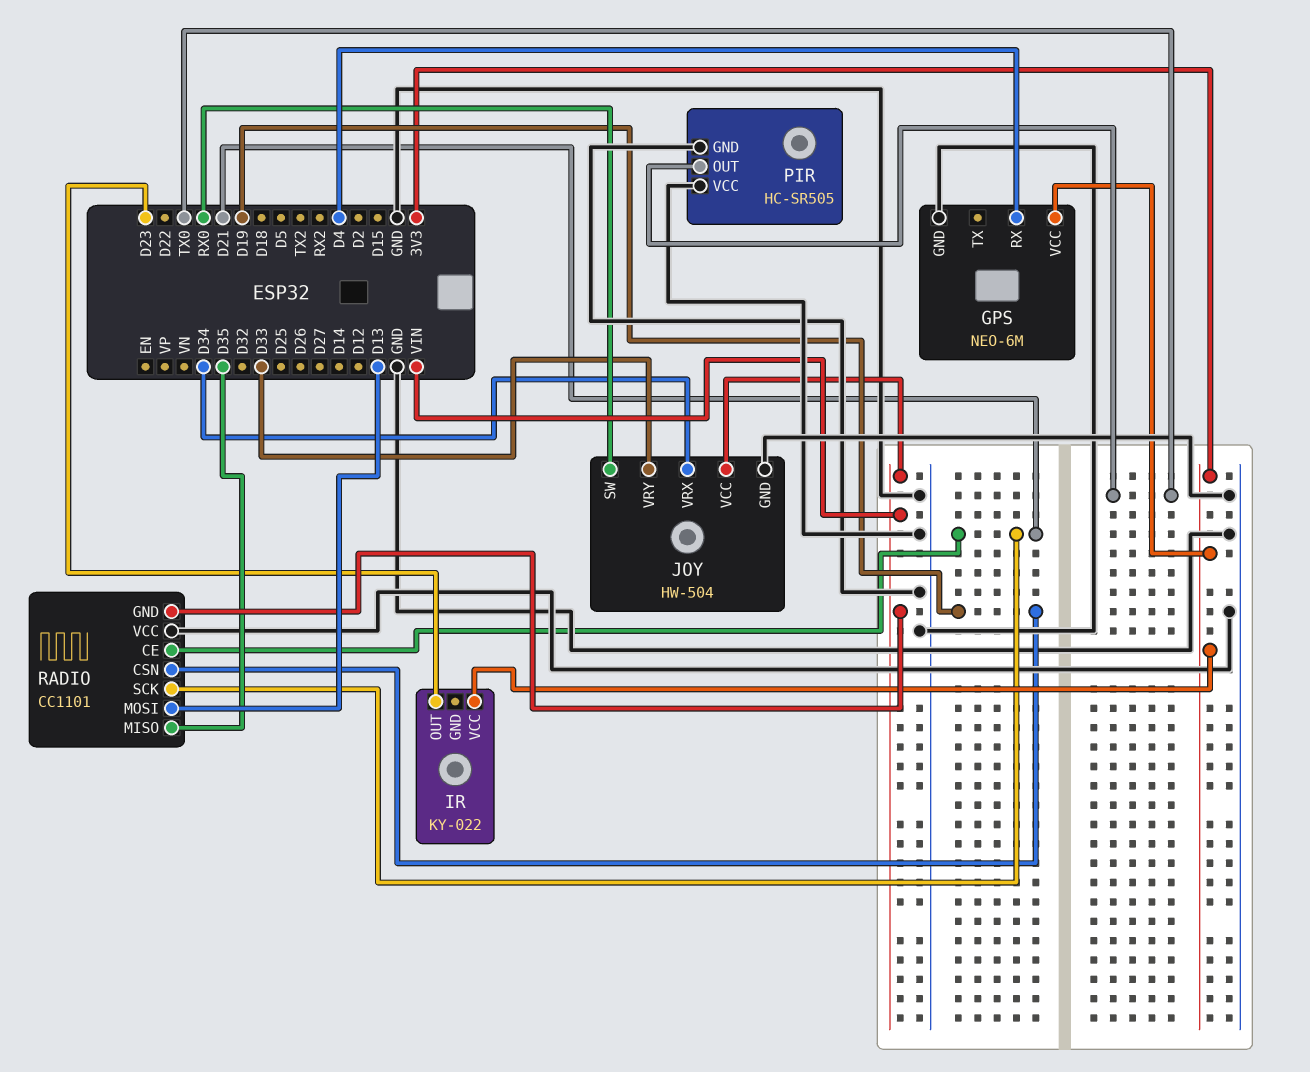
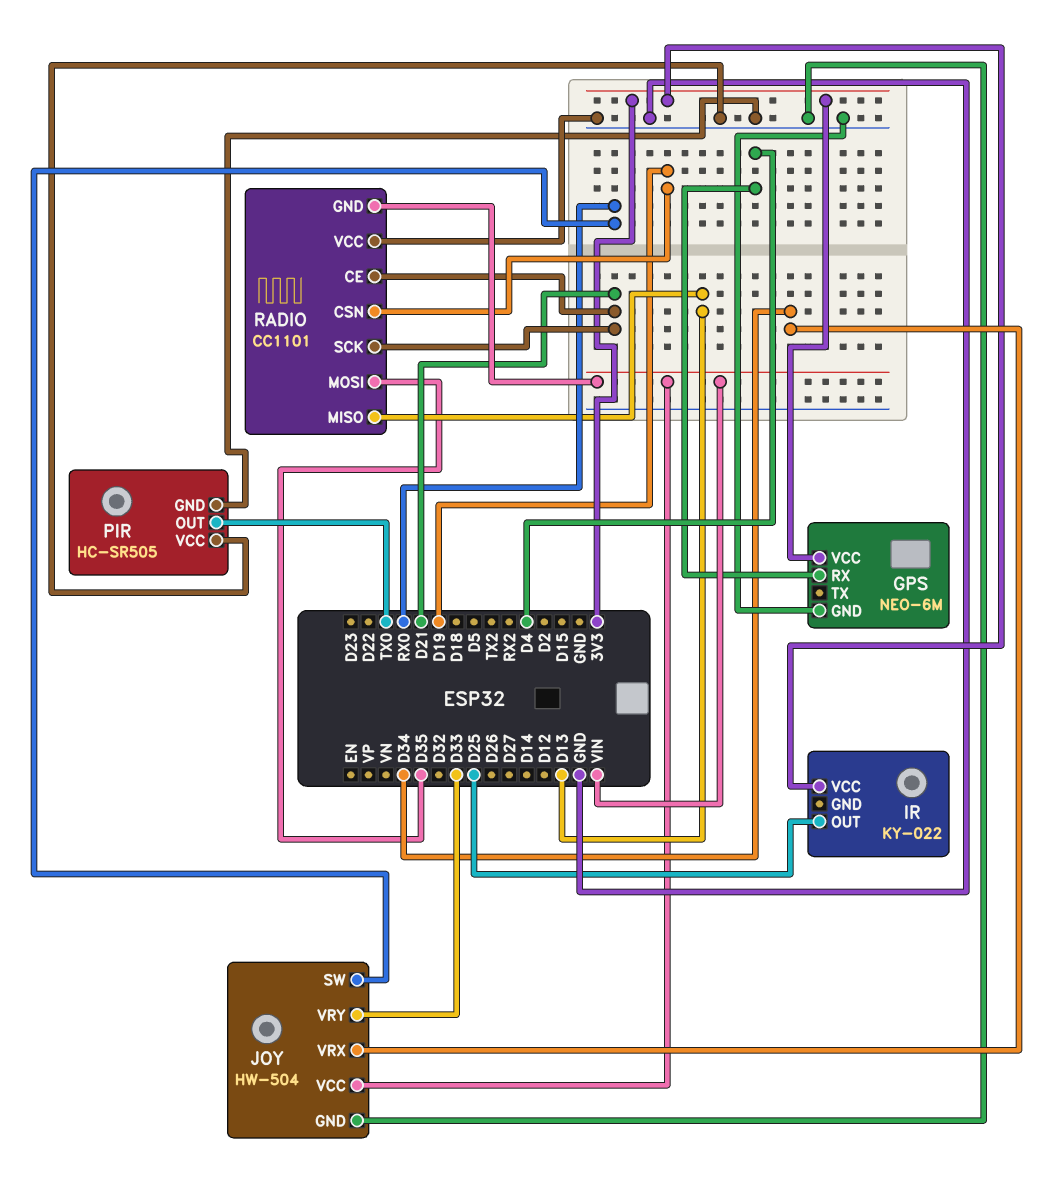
IR pin OUT: D23 -> D25
RADIO pin MISO: D35 -> D13
RADIO pin MOSI: D13 -> D35

